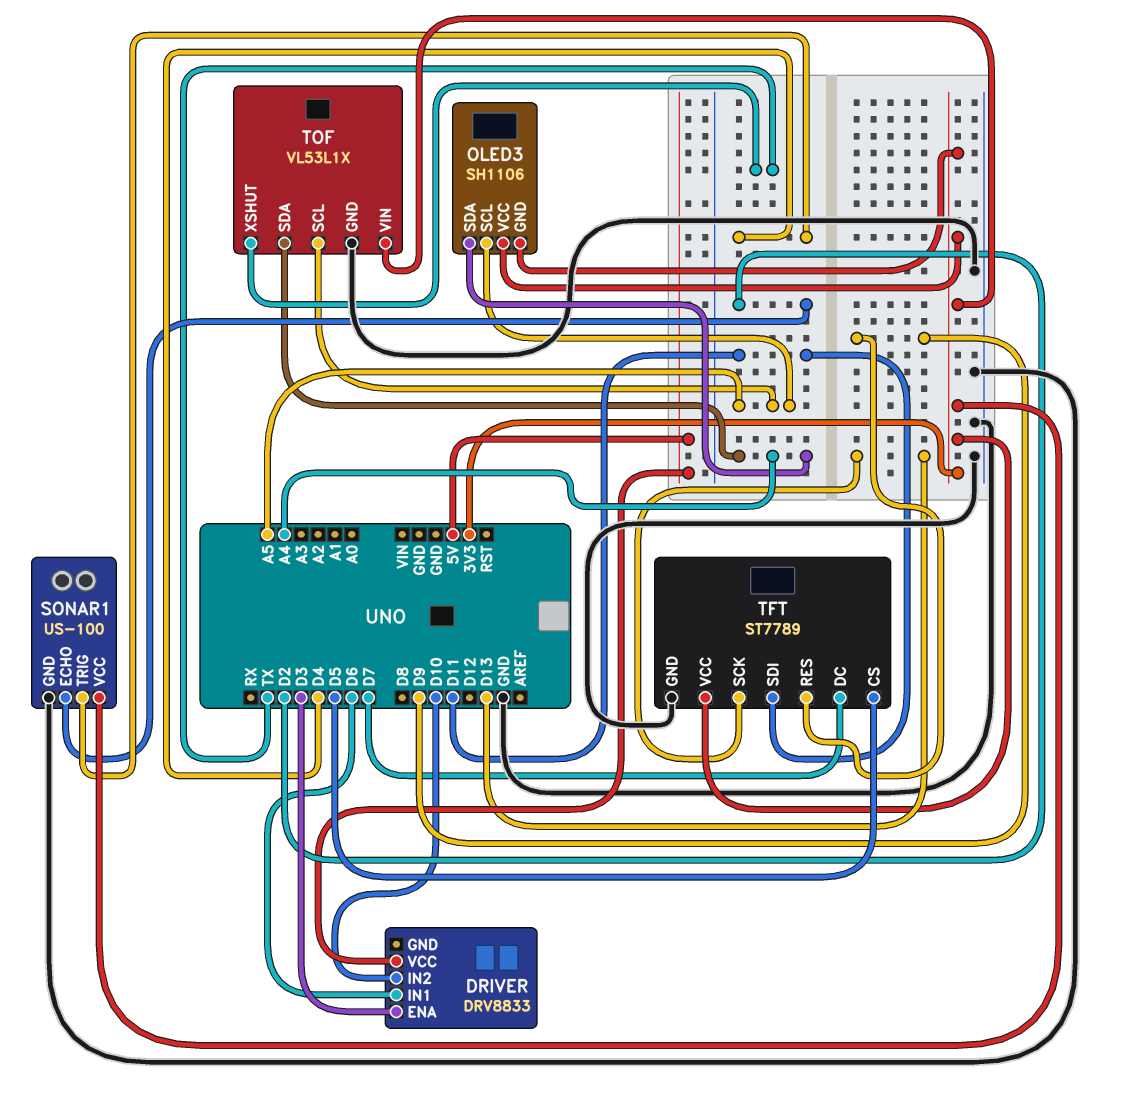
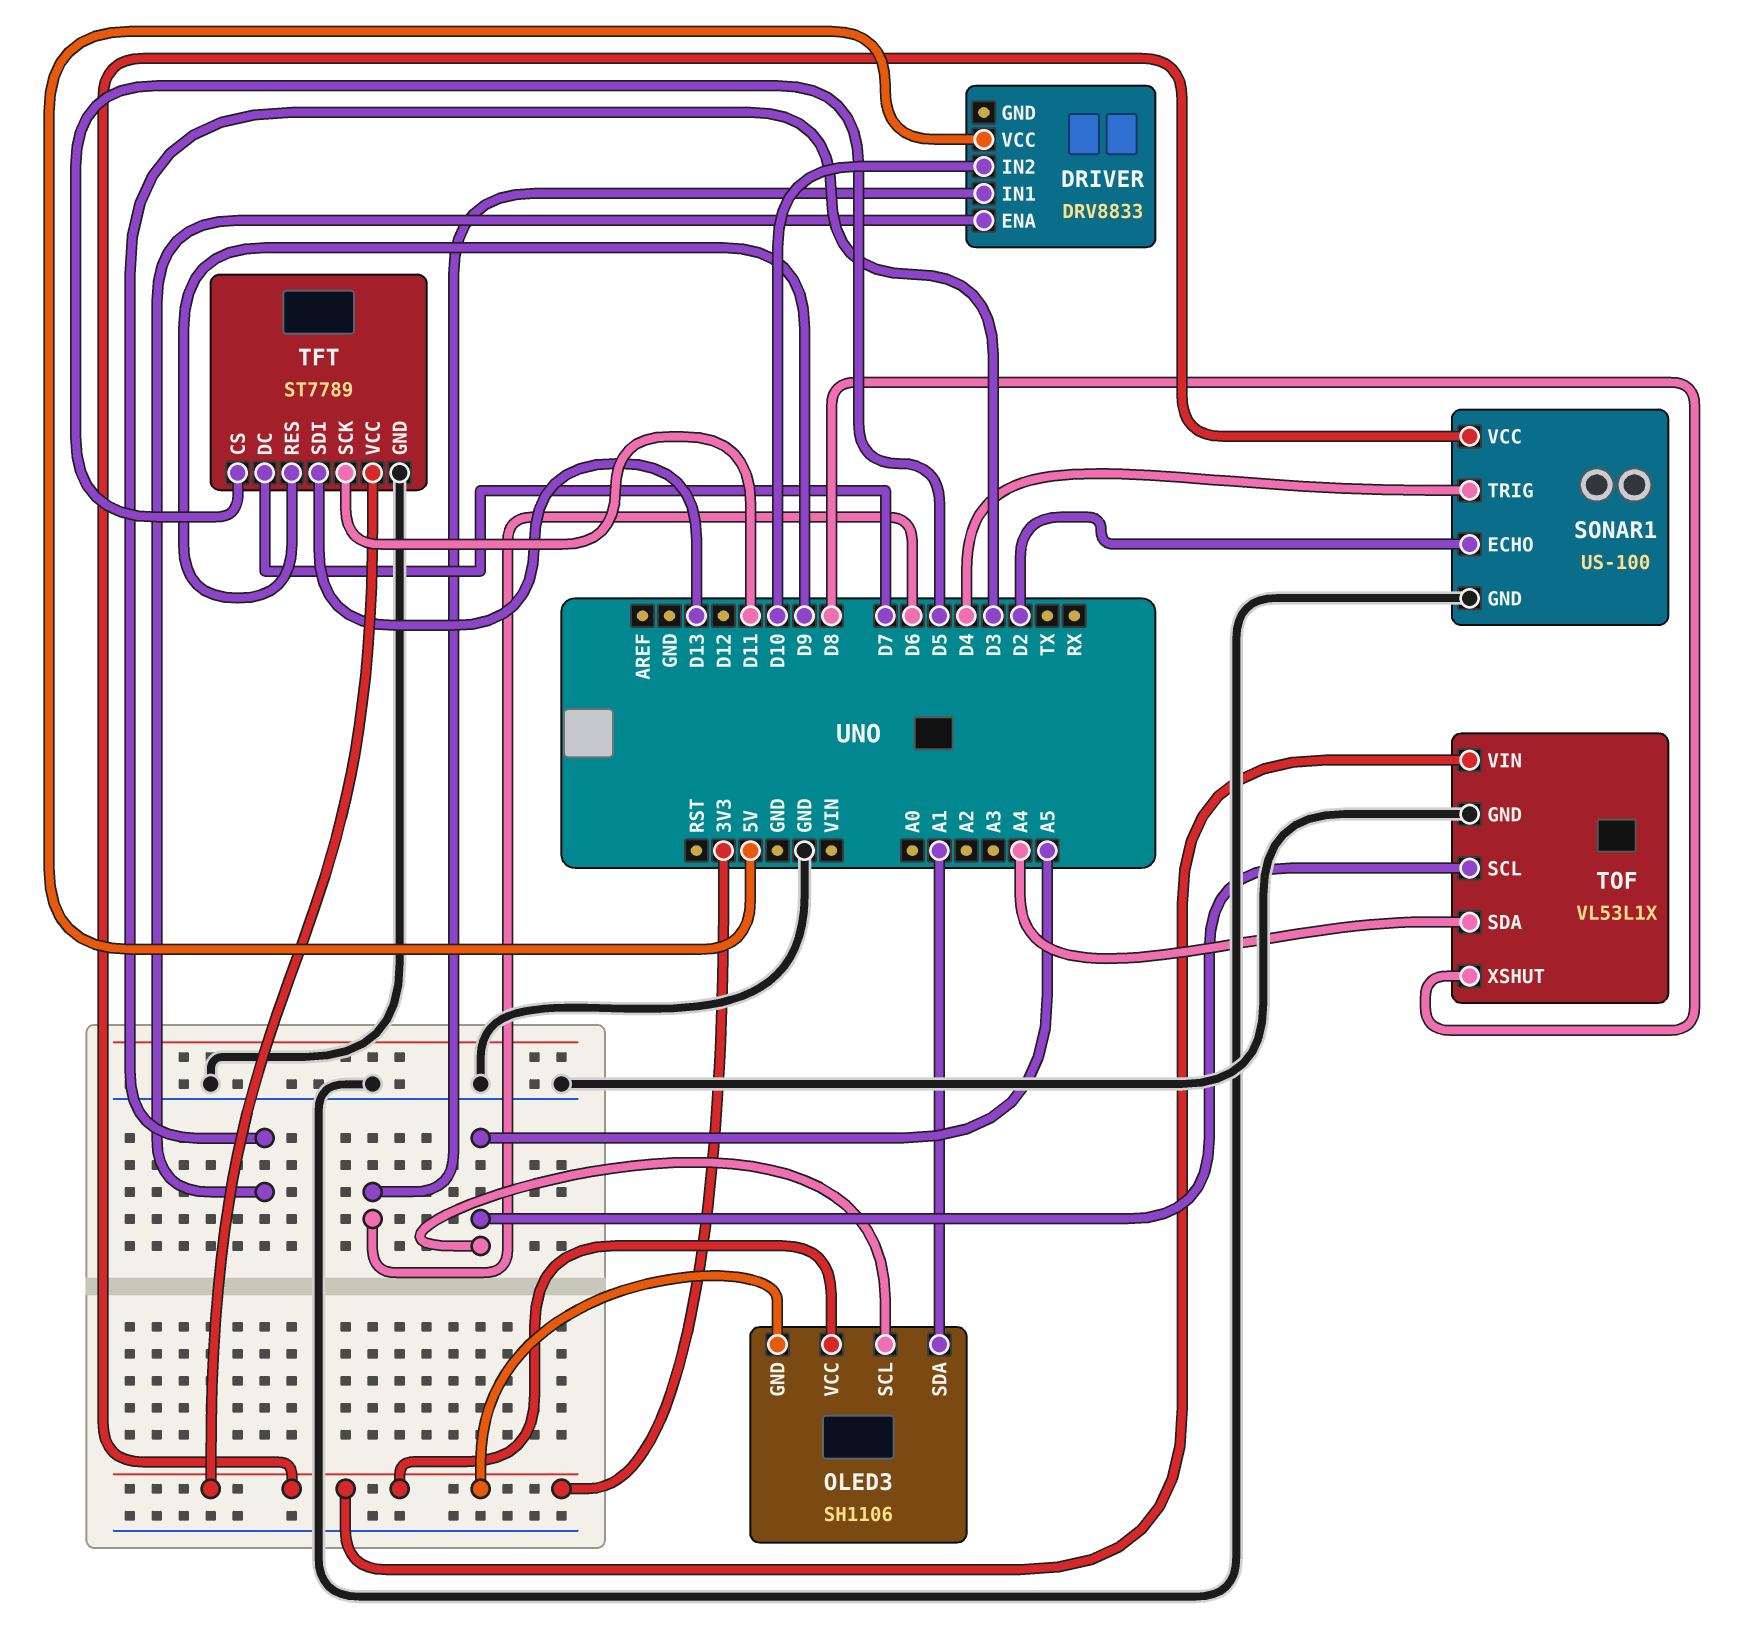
OLED3 pin SDA: A4 -> A1
TFT pin SCK: D13 -> D11
TFT pin SDI: D11 -> D13
TOF pin XSHUT: TX -> D8

